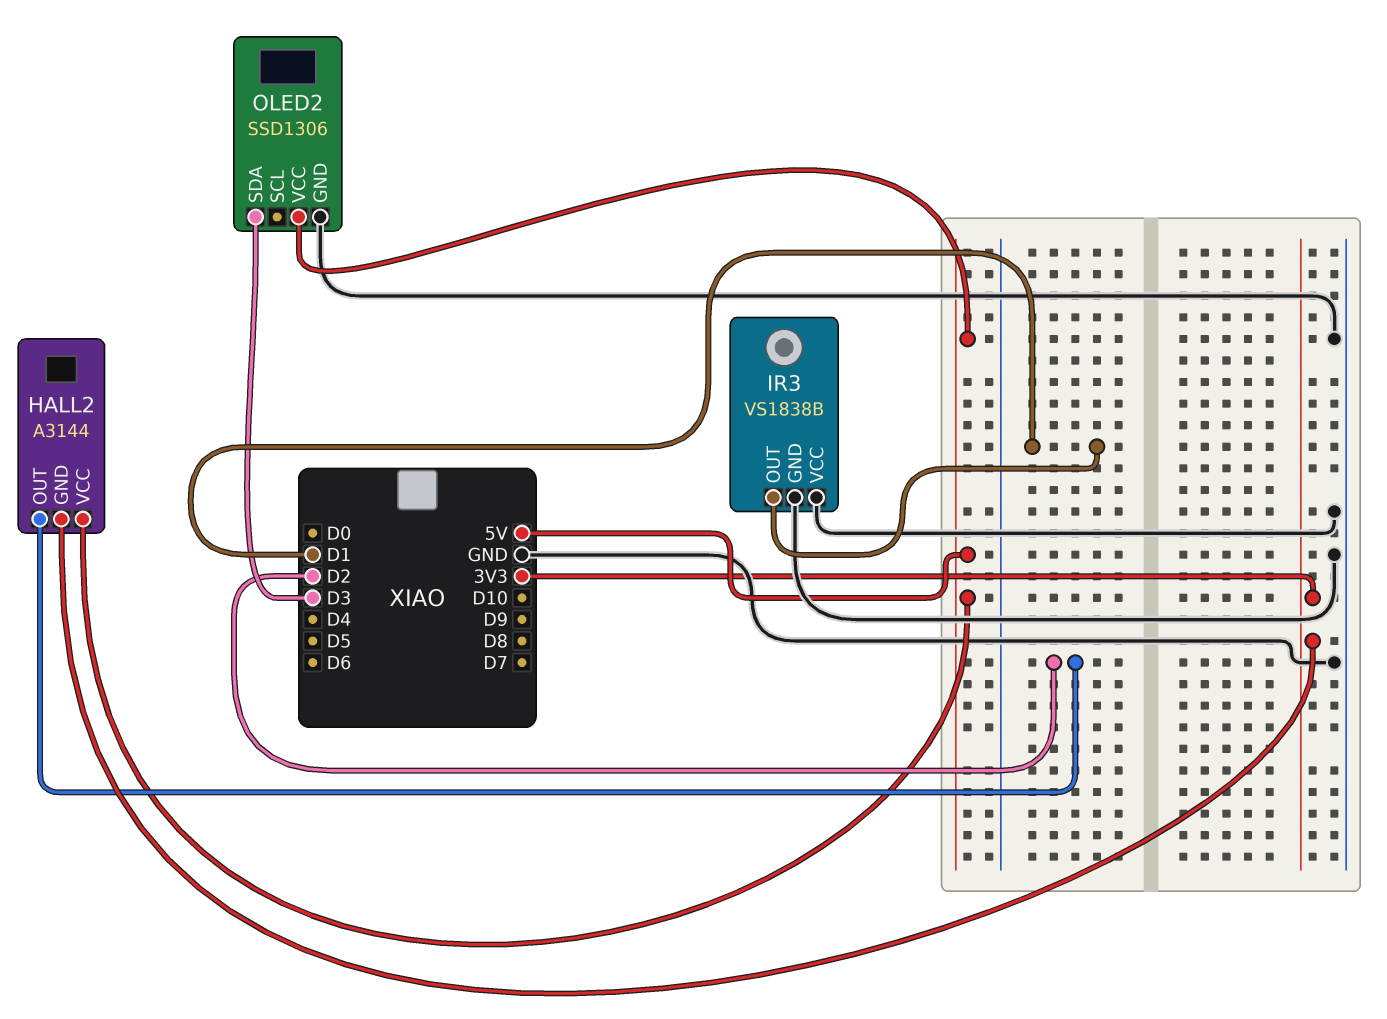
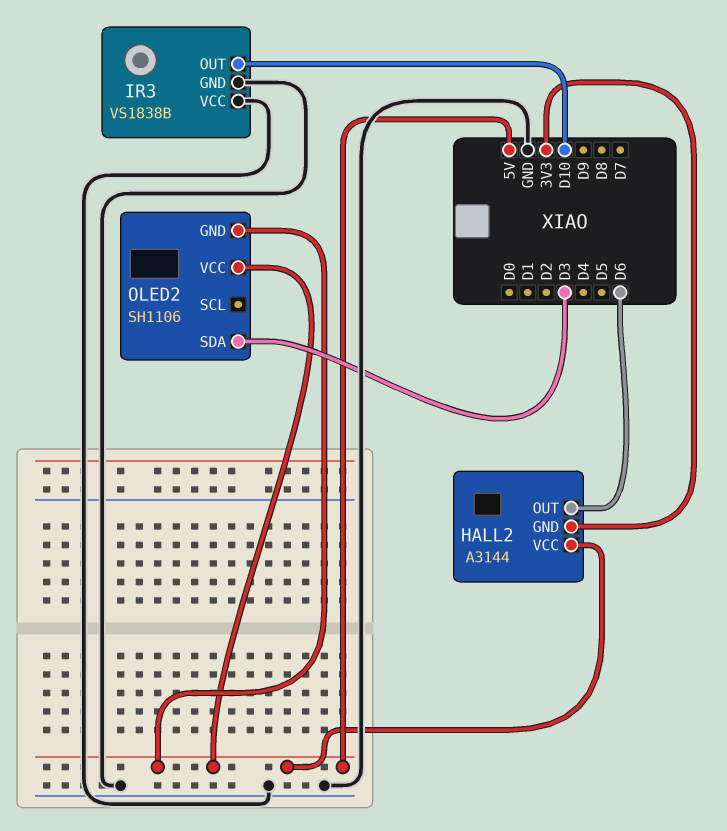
HALL2 pin OUT: D2 -> D6
IR3 pin OUT: D1 -> D10
OLED2: SSD1306 -> SH1106
OLED2 pin GND: GND -> 5V

